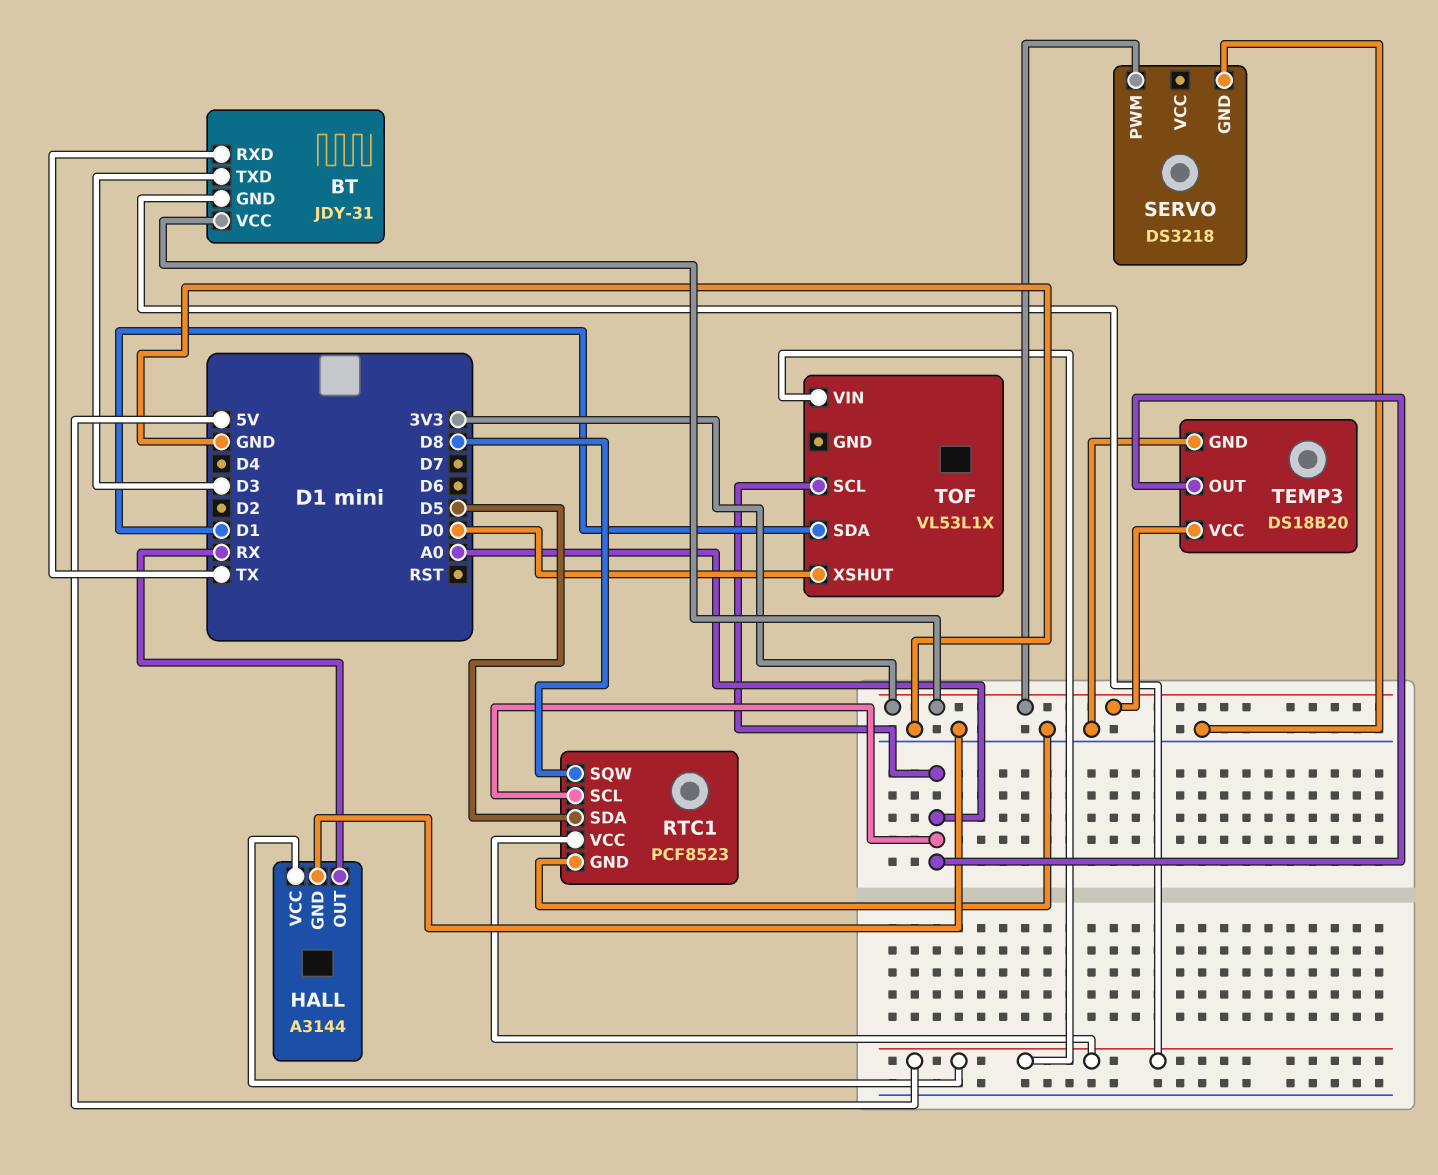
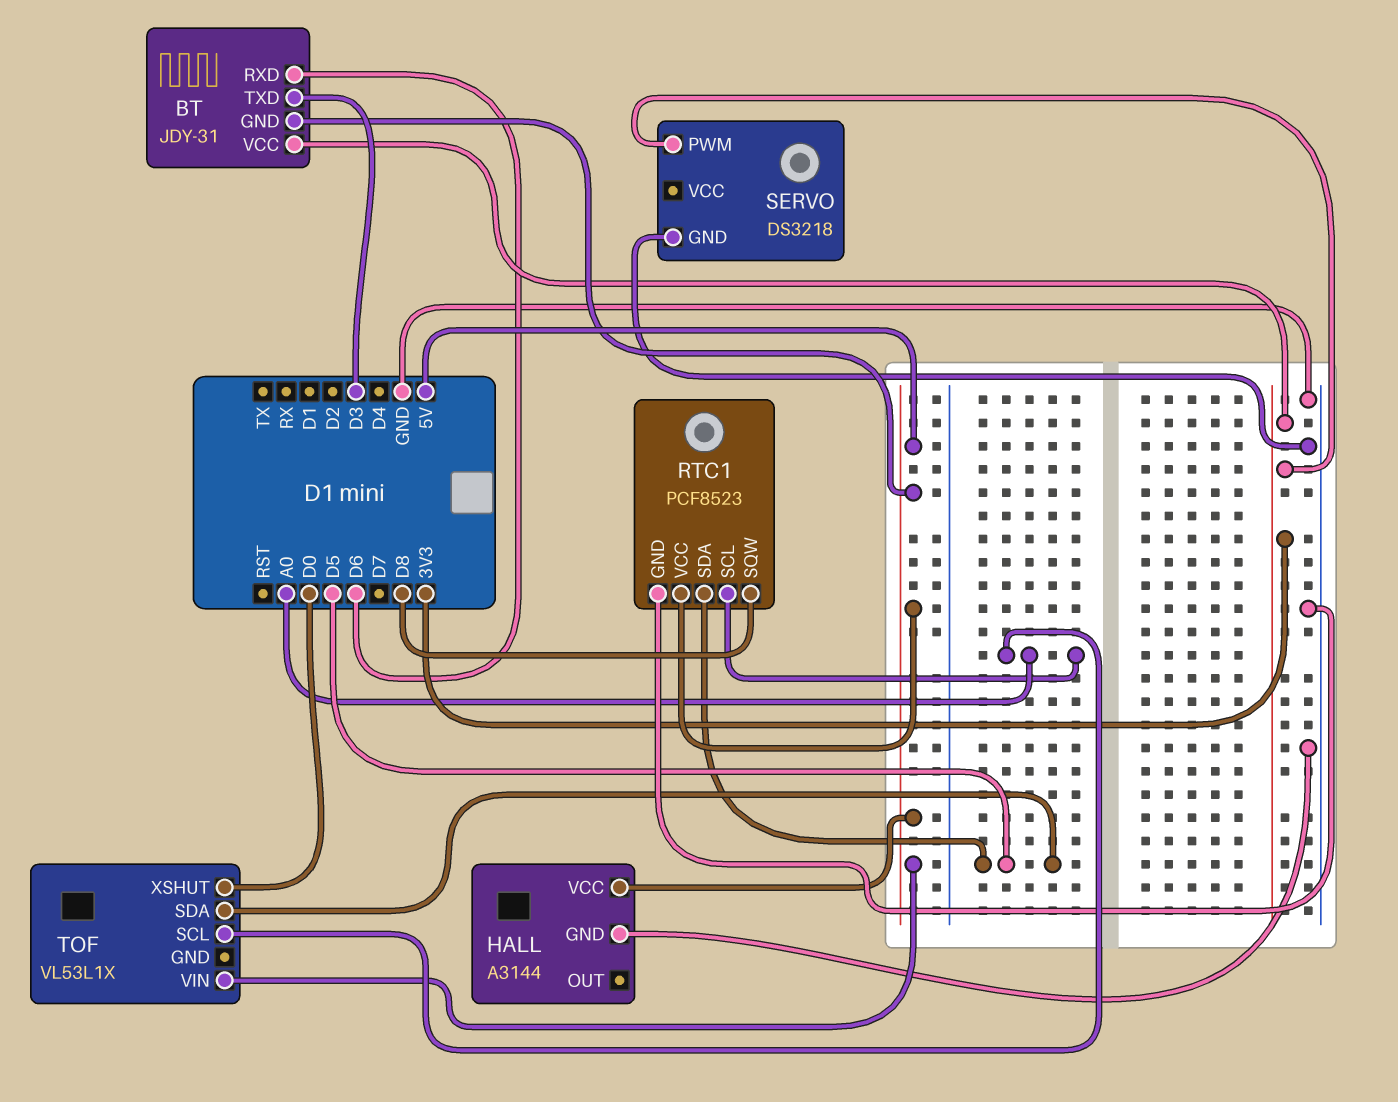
BT pin RXD: TX -> D6
HALL pin OUT: RX -> none
TEMP3: DS18B20 -> none
TEMP3 pin GND: GND -> none
TEMP3 pin OUT: A0 -> none
TEMP3 pin VCC: 3V3 -> none
TOF pin SDA: D1 -> D5

